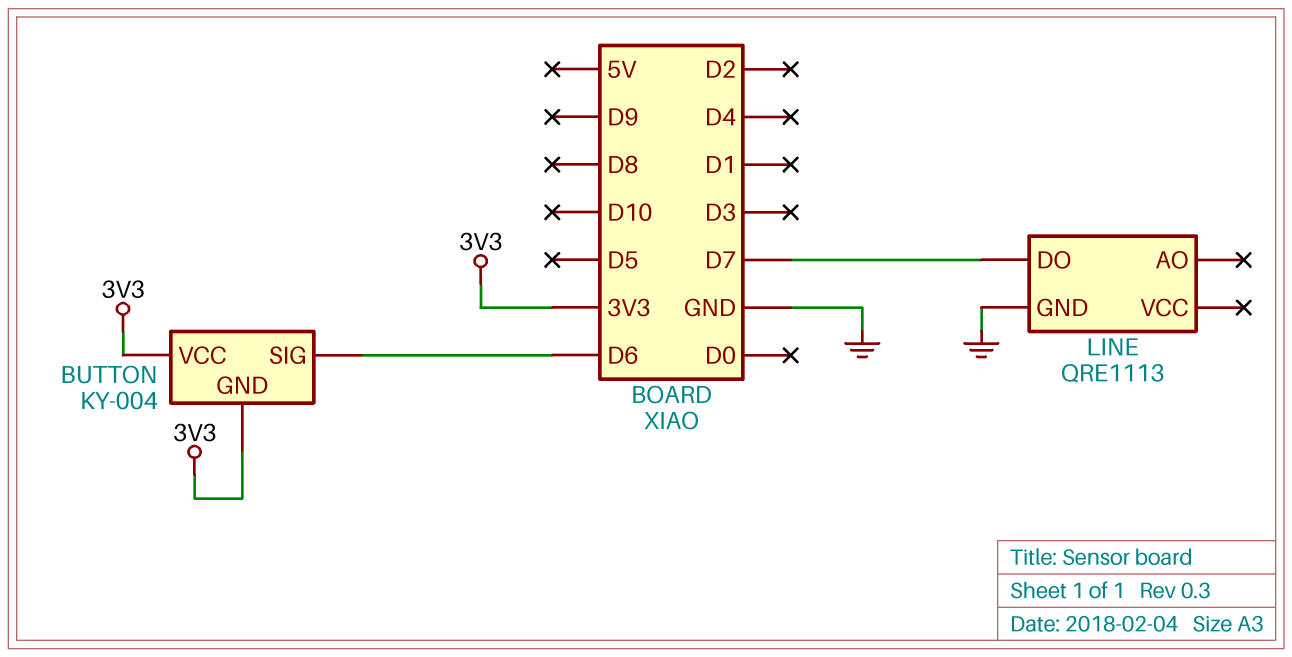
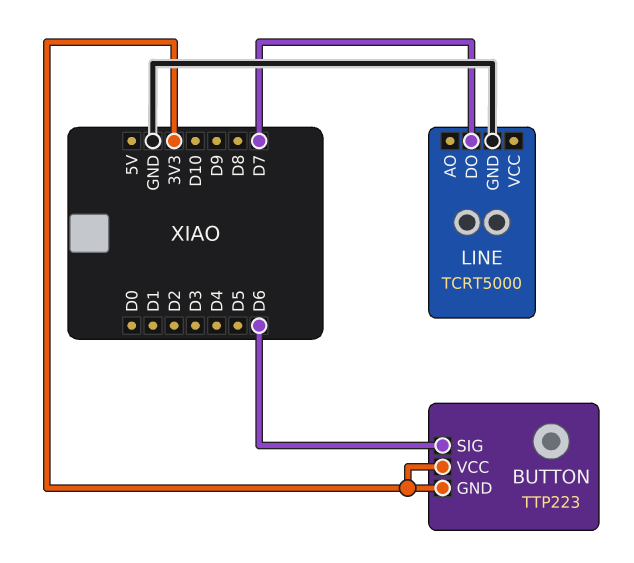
BUTTON: KY-004 -> TTP223
LINE: QRE1113 -> TCRT5000

